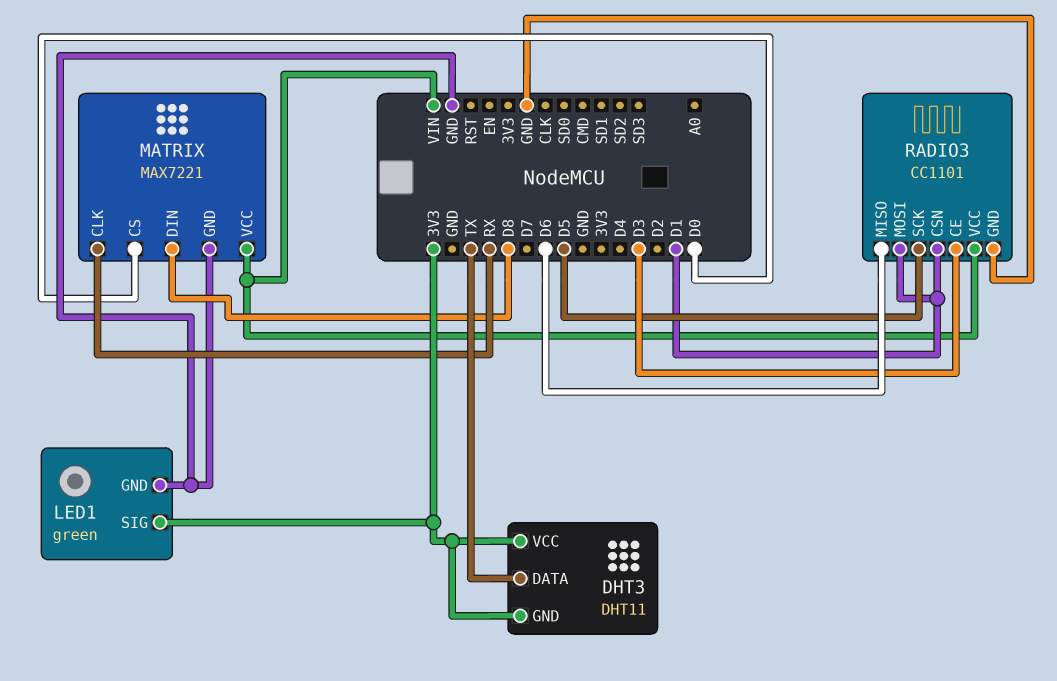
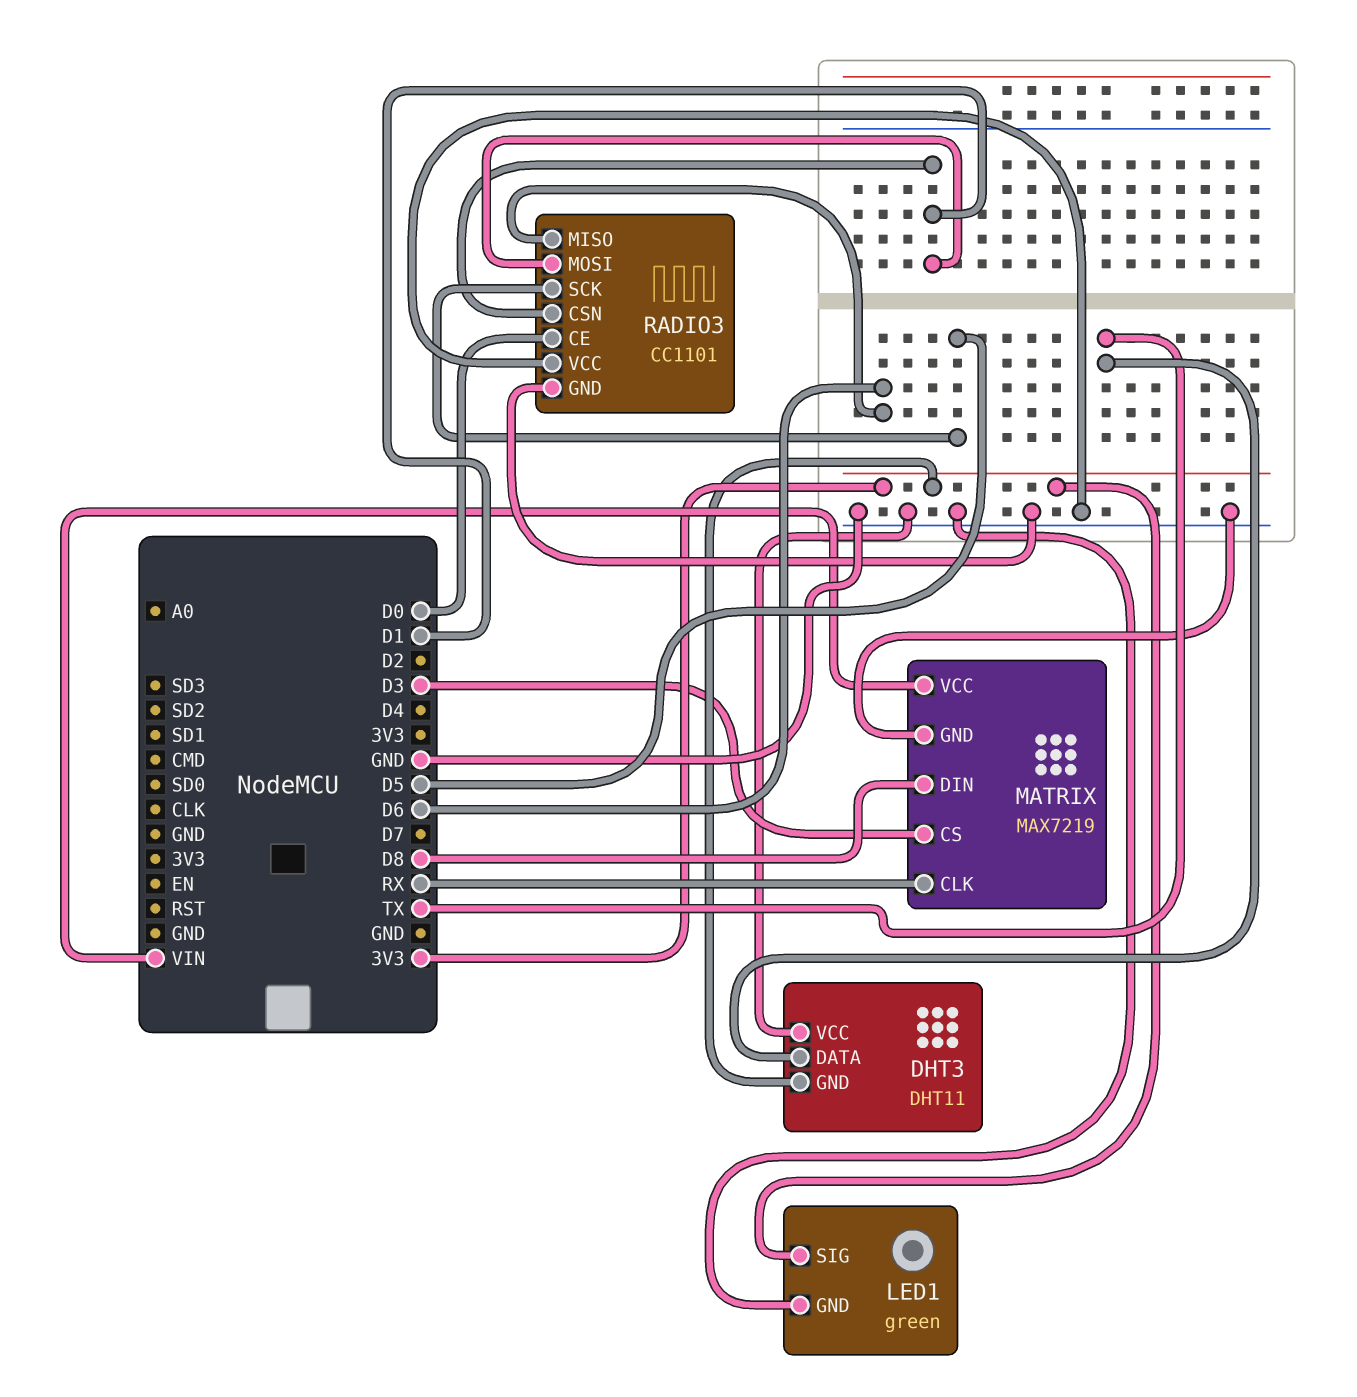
DHT3 pin VCC: 3V3 -> GND
MATRIX: MAX7221 -> MAX7219
MATRIX pin CS: D0 -> D3
RADIO3 pin CE: D3 -> D0
RADIO3 pin VCC: VIN -> GND

